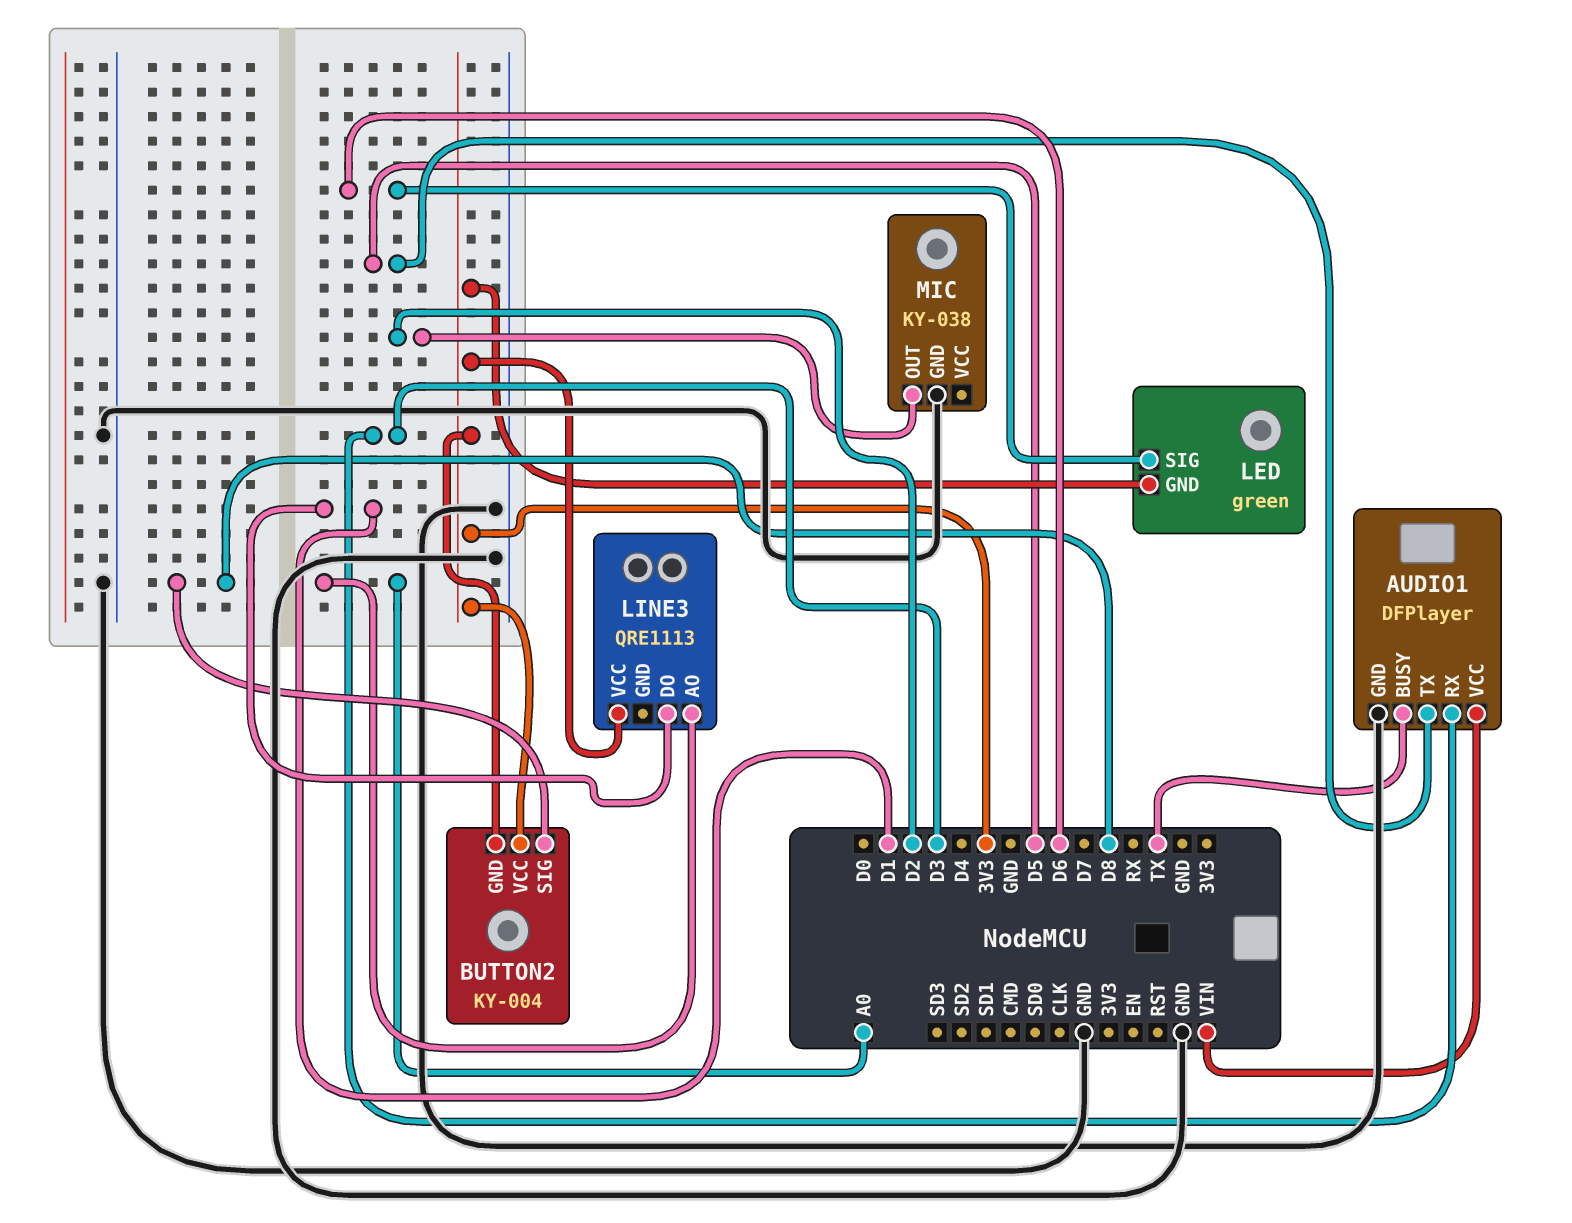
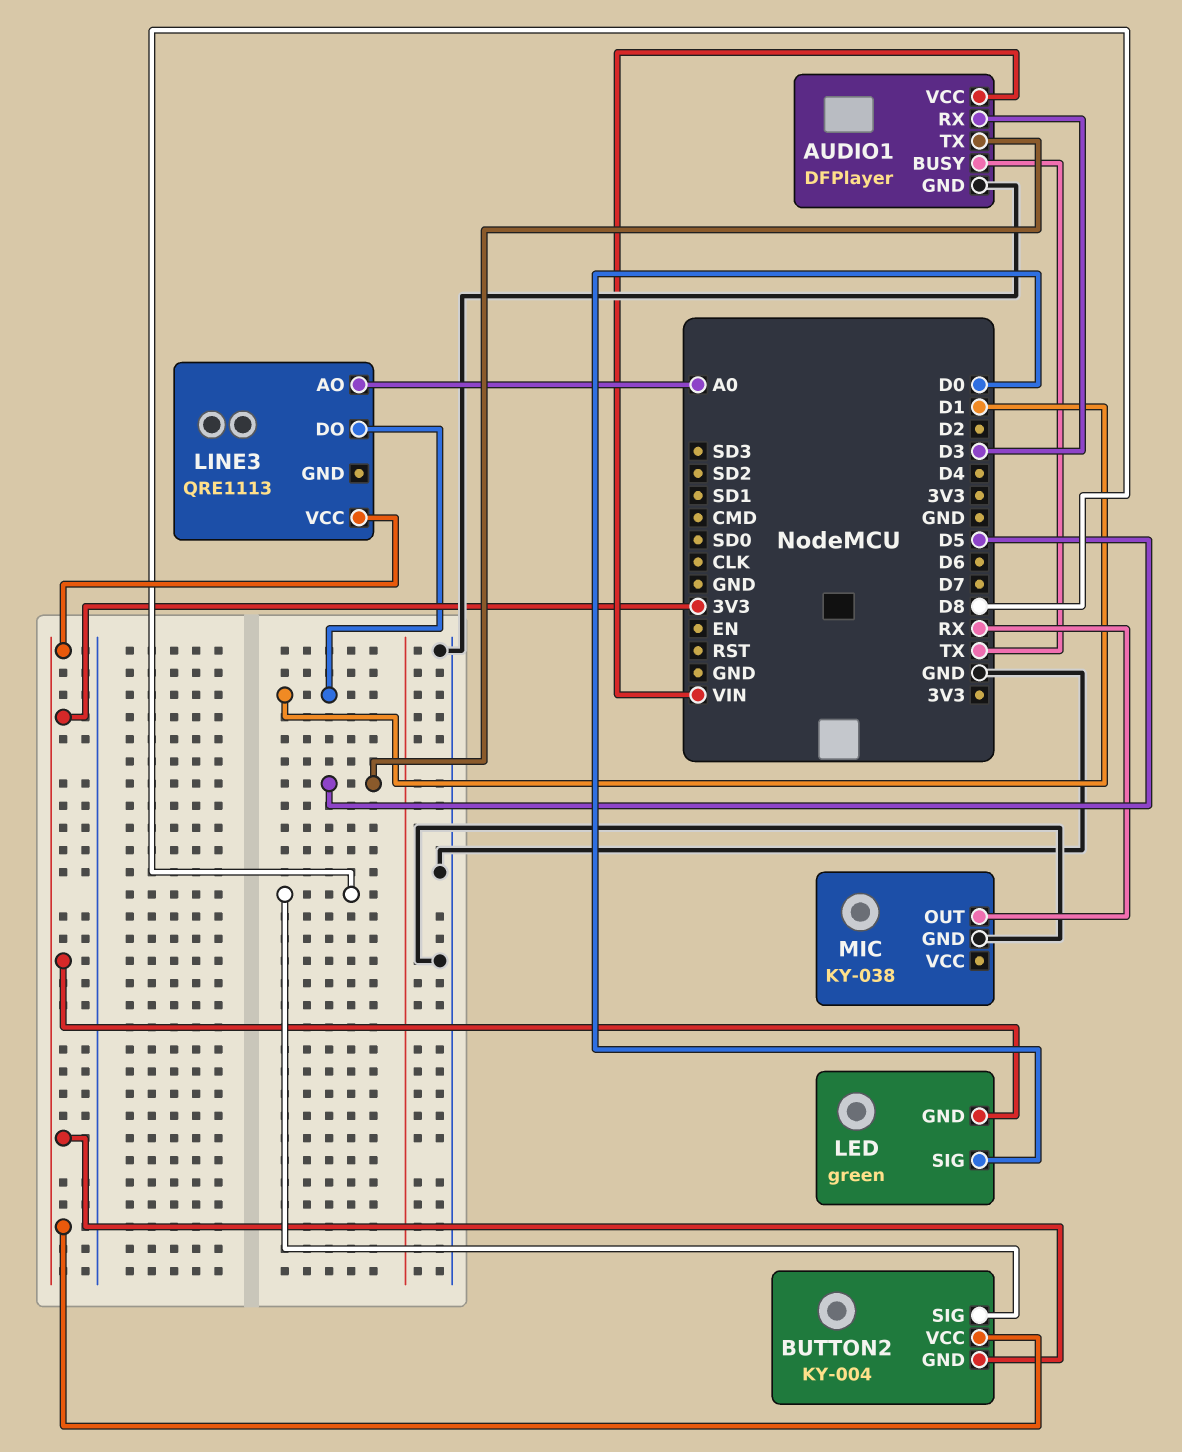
LED pin SIG: D6 -> D0
MIC pin OUT: D2 -> RX

